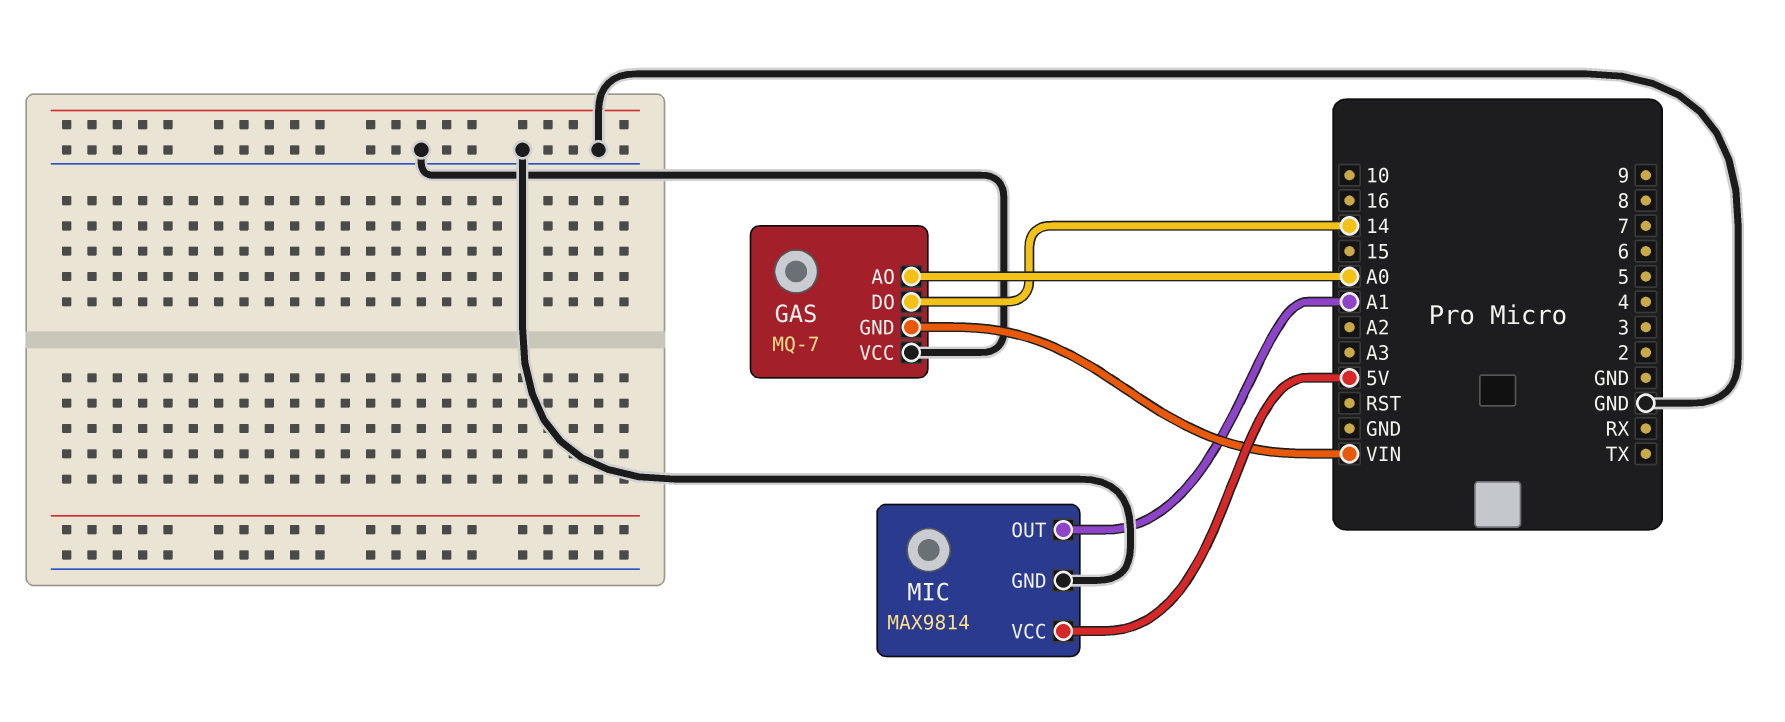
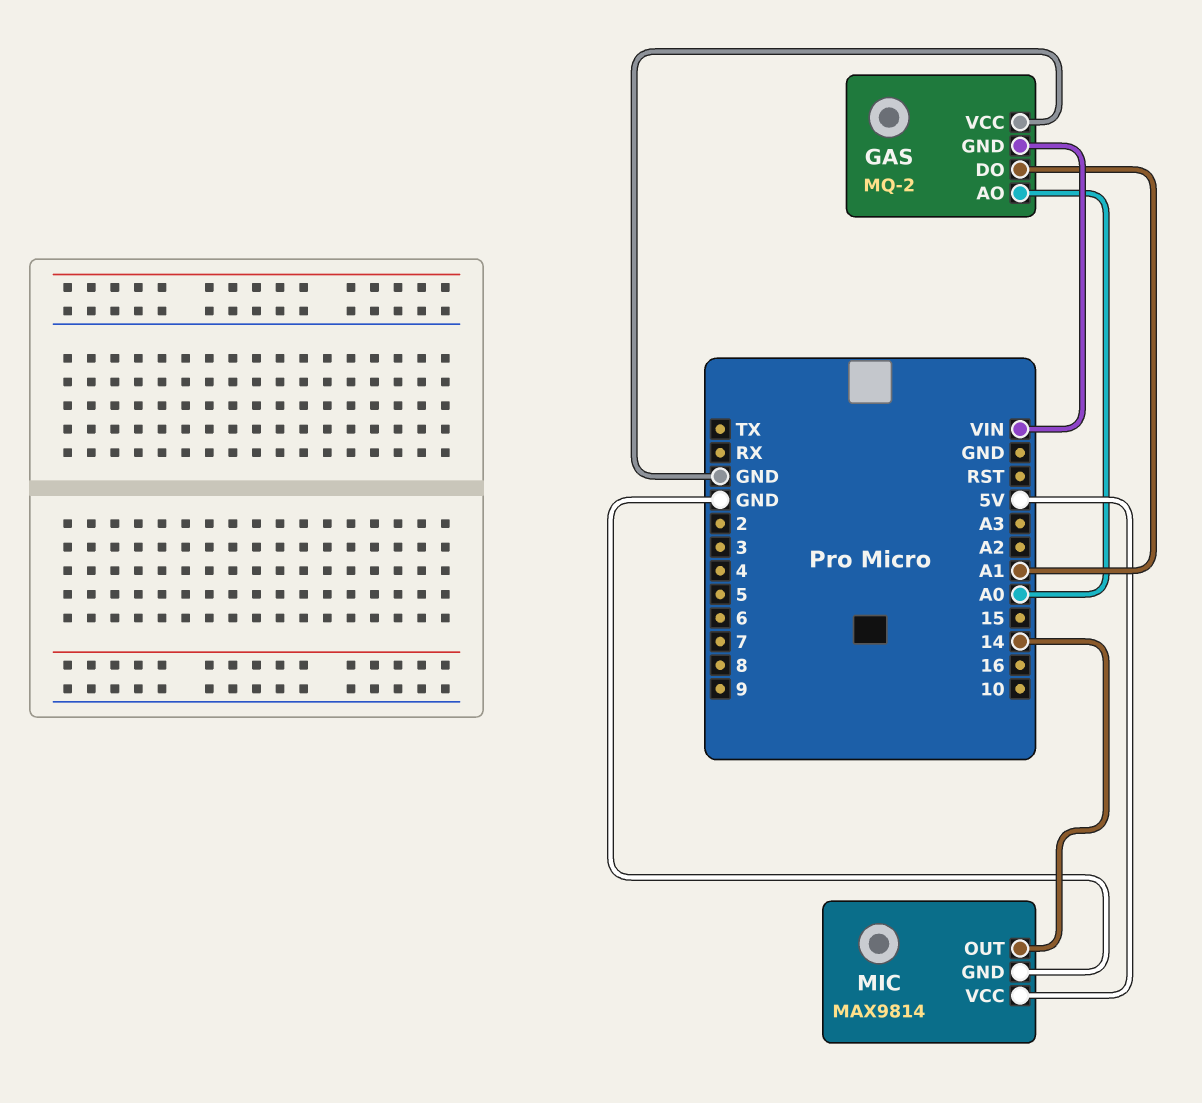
GAS: MQ-7 -> MQ-2
GAS pin DO: 14 -> A1
MIC pin OUT: A1 -> 14

